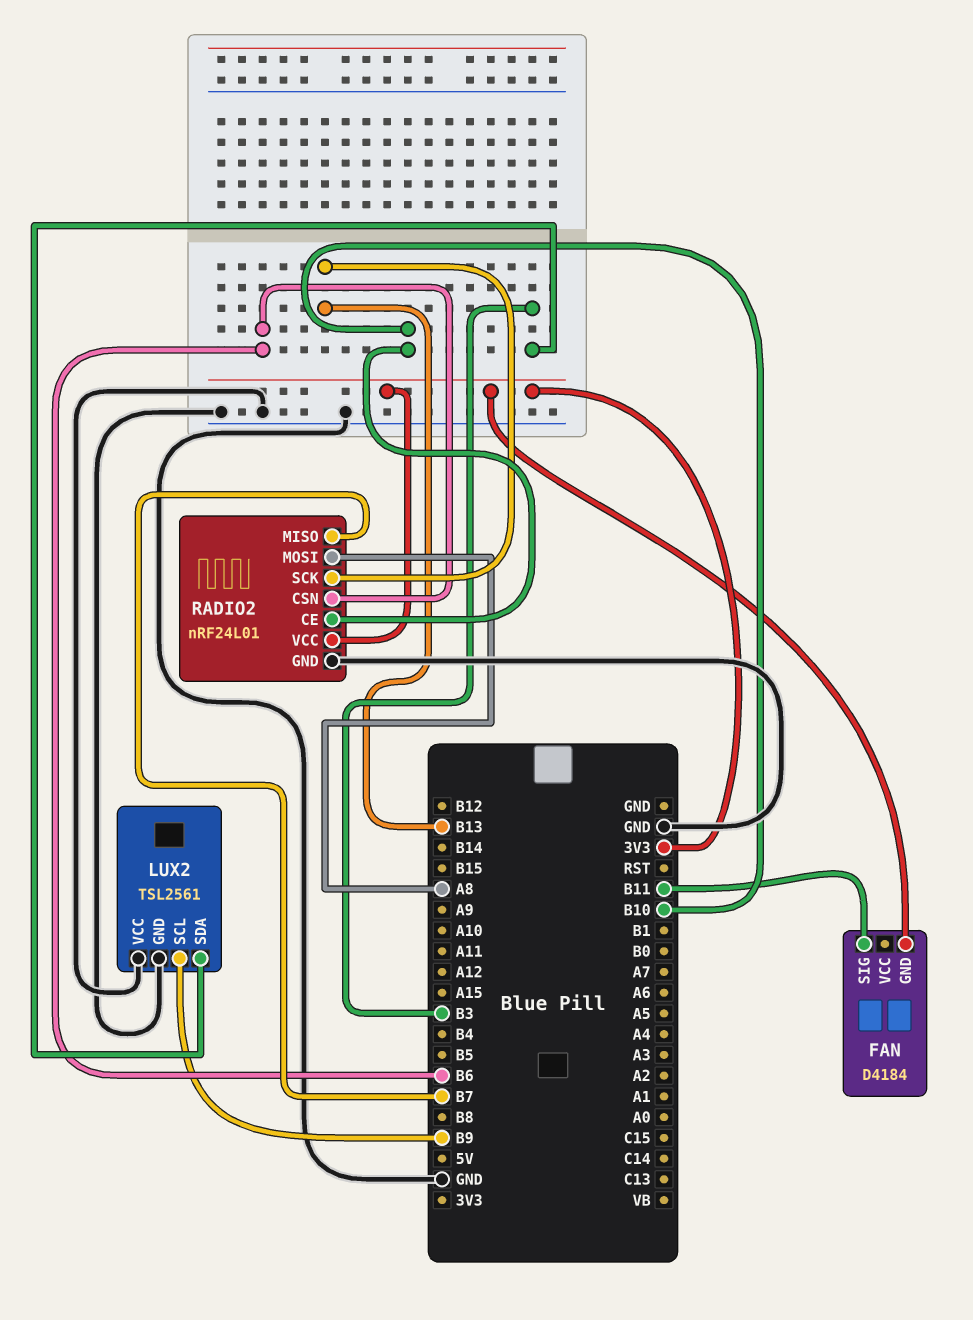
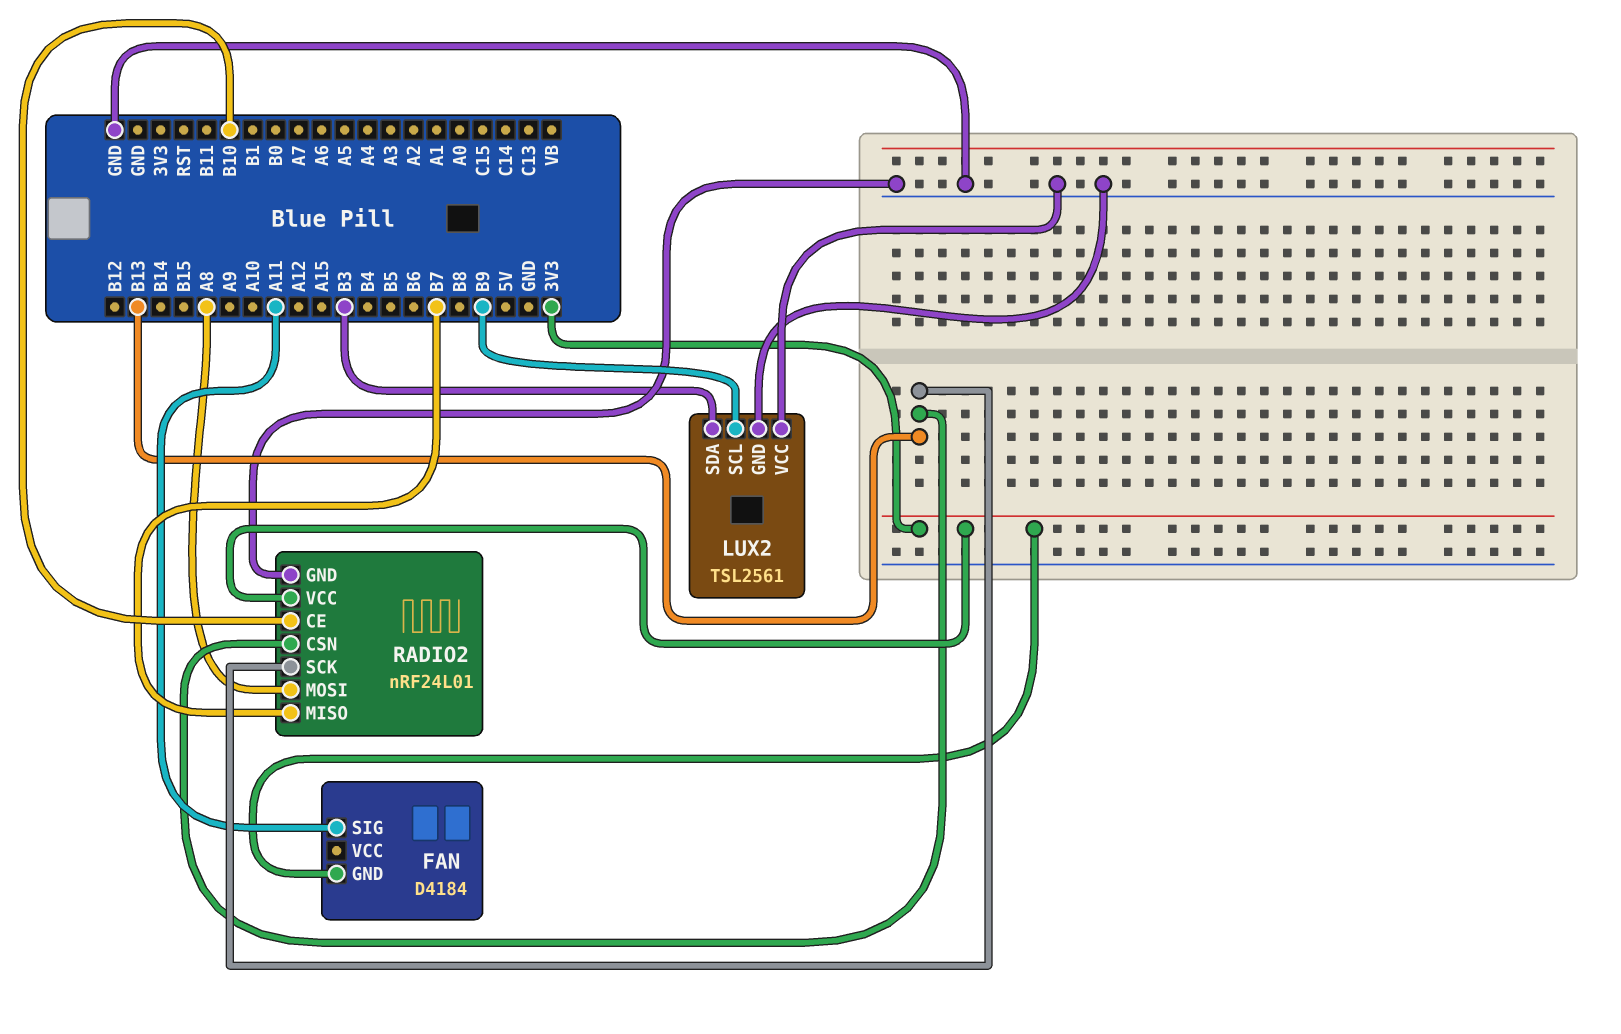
FAN pin SIG: B11 -> A11
RADIO2 pin CSN: B6 -> B13

